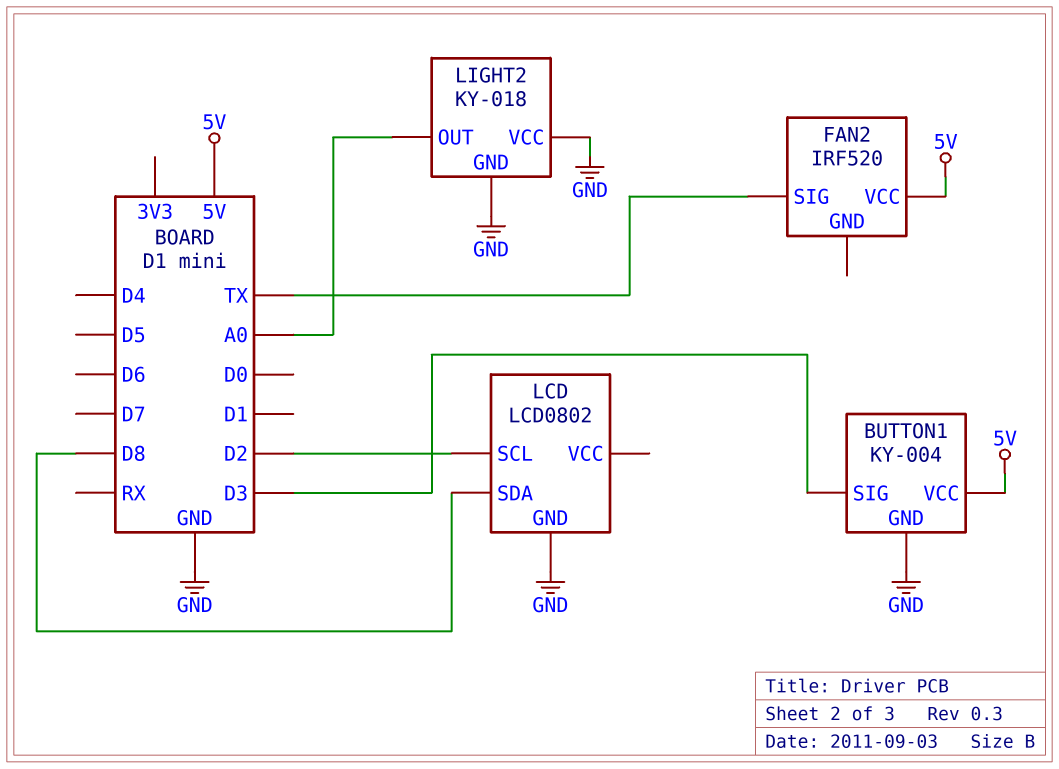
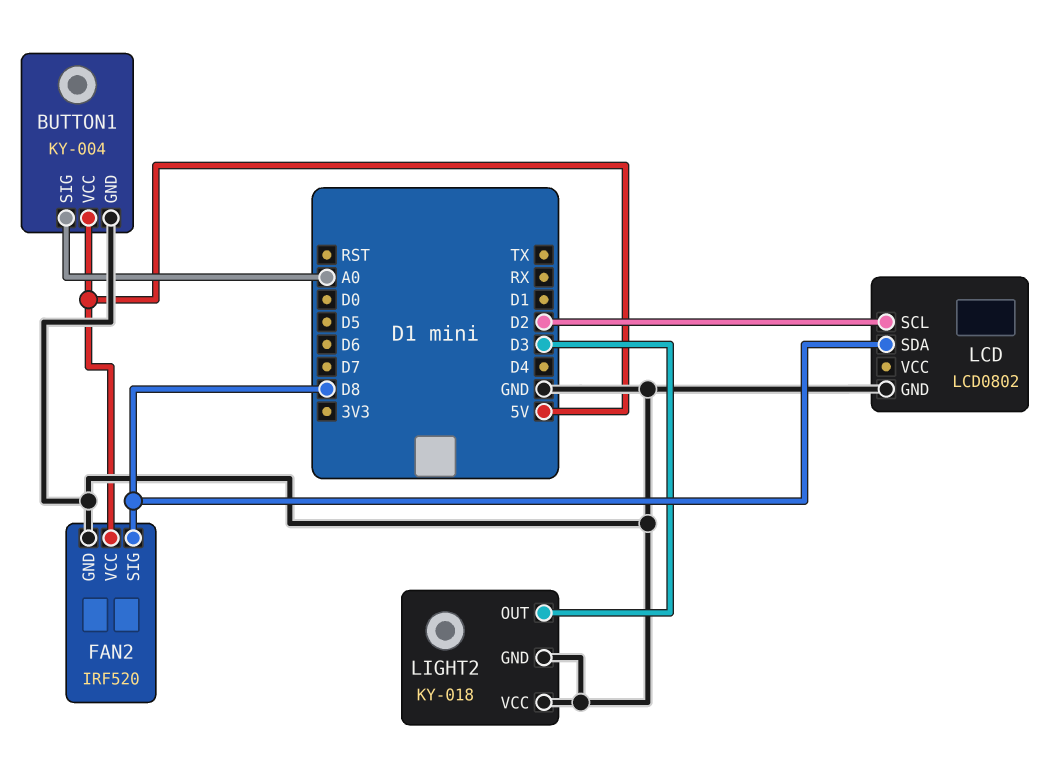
BUTTON1 pin SIG: D3 -> A0
FAN2 pin GND: none -> GND
FAN2 pin SIG: TX -> D8
LIGHT2 pin OUT: A0 -> D3

